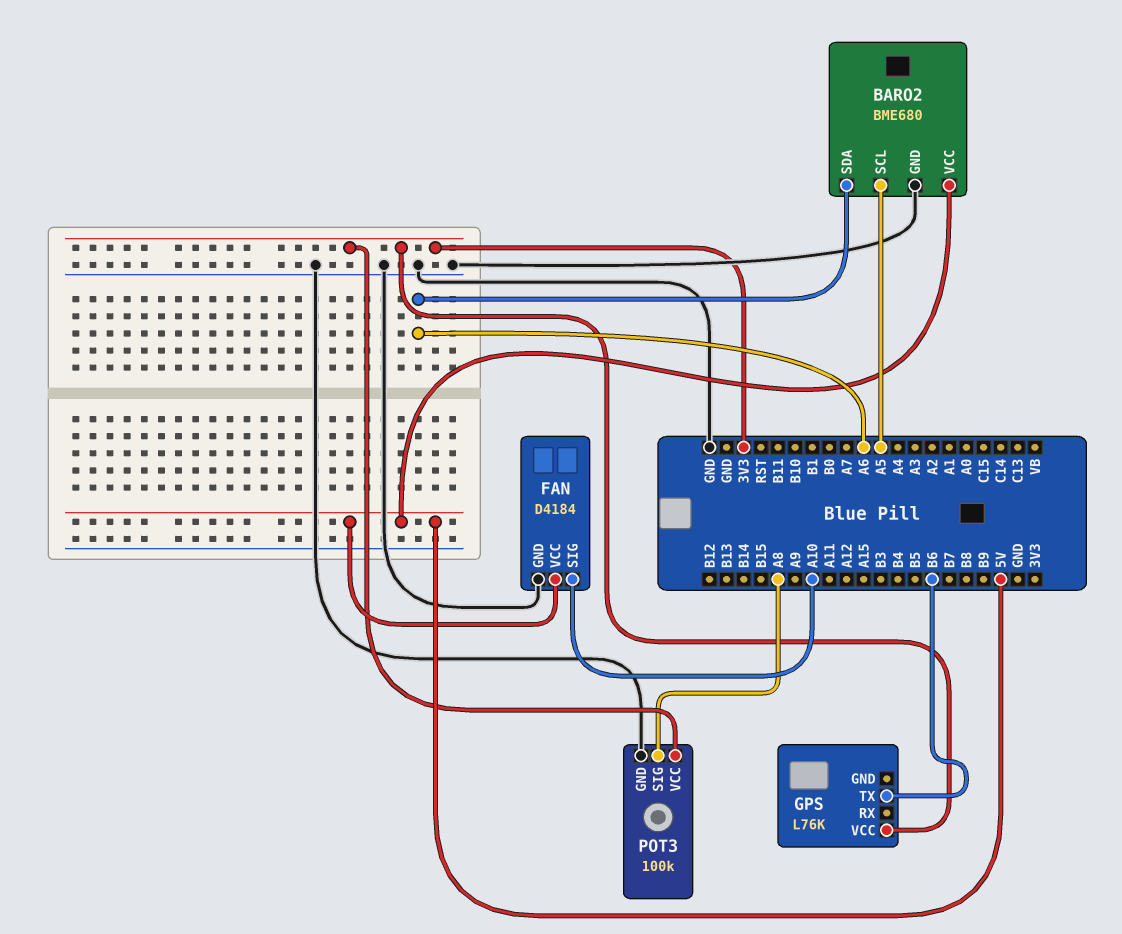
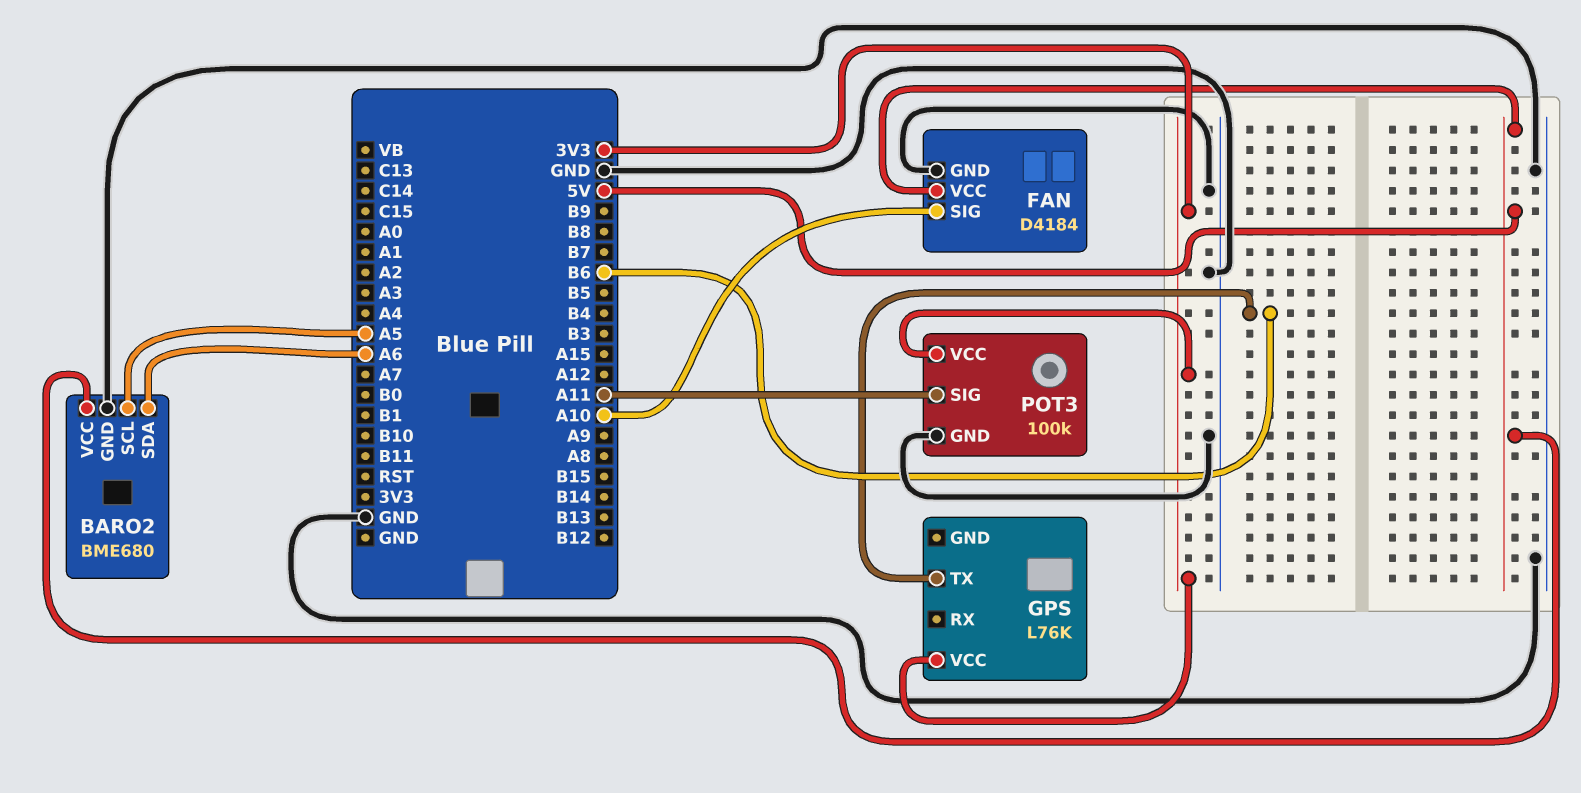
POT3 pin SIG: A8 -> A11

